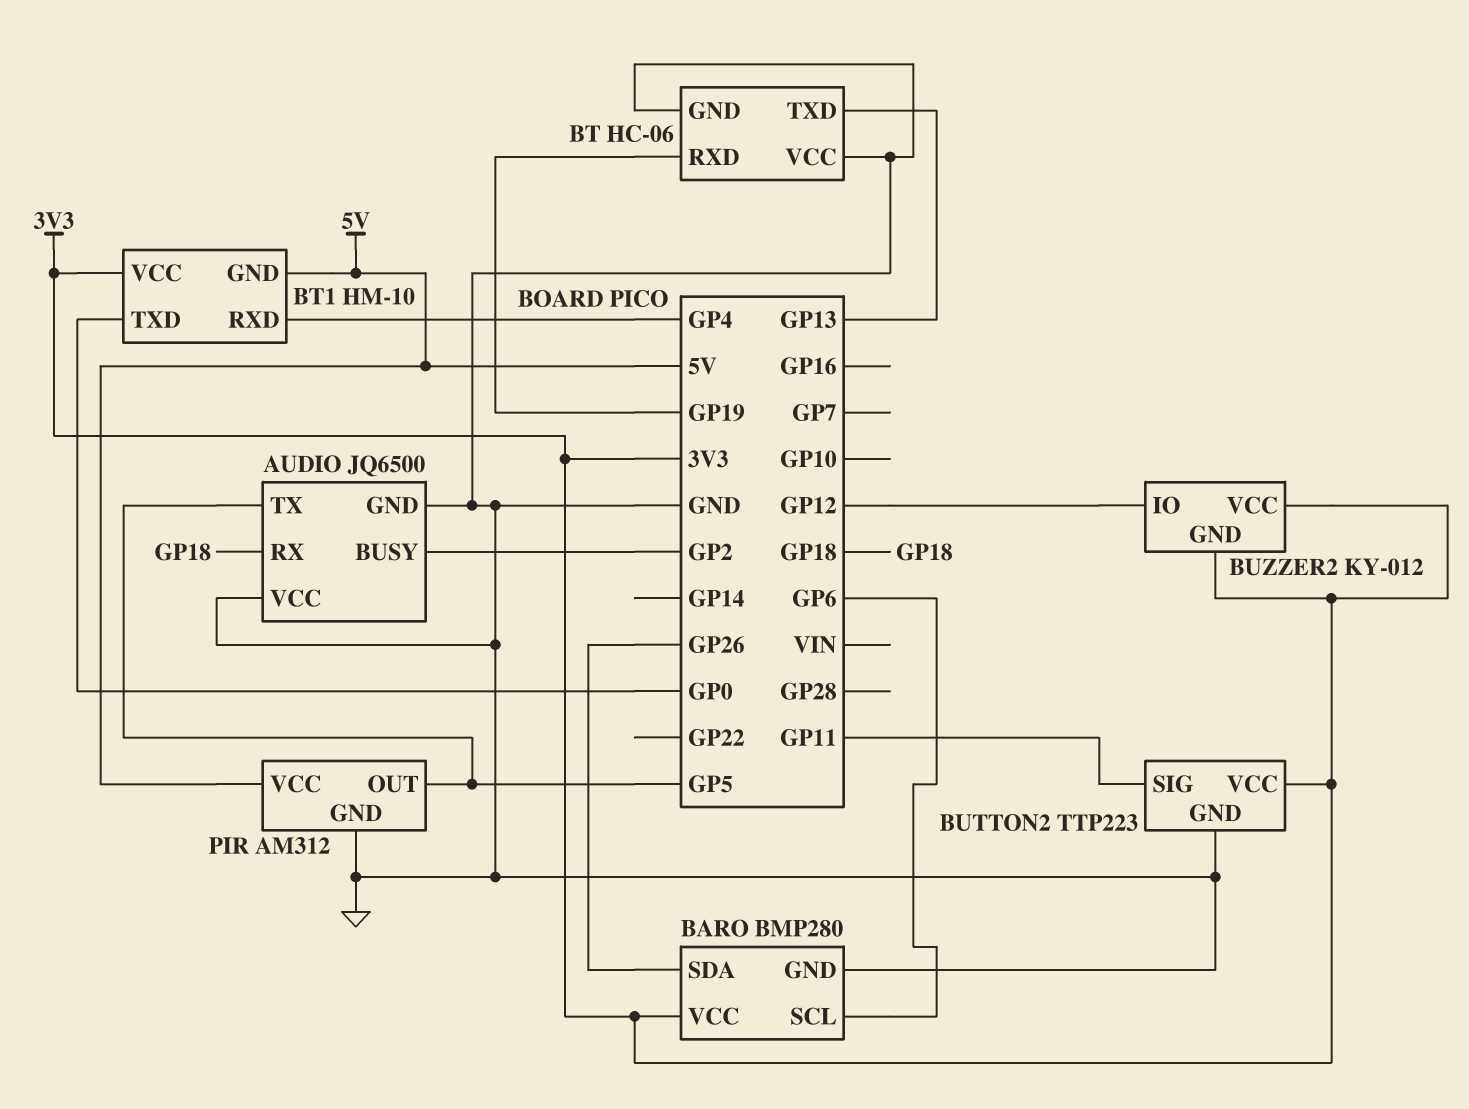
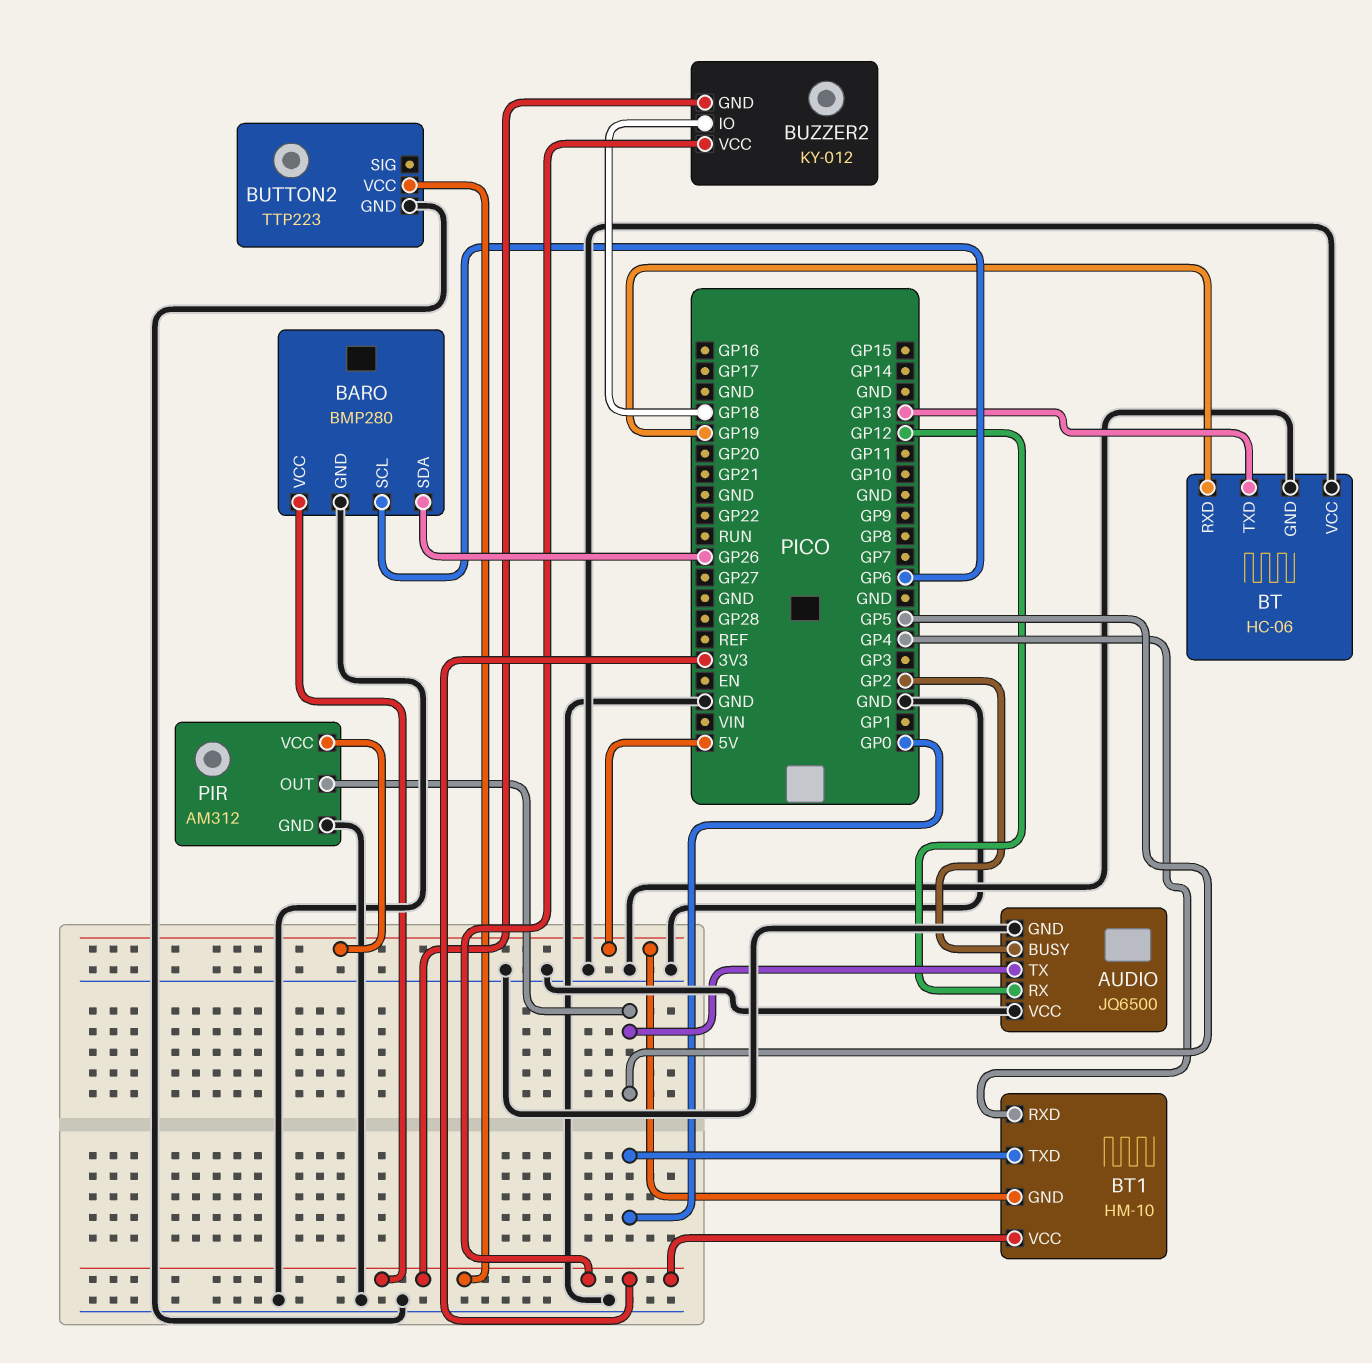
AUDIO pin RX: GP18 -> GP12
BUTTON2 pin SIG: GP11 -> none
BUZZER2 pin IO: GP12 -> GP18

